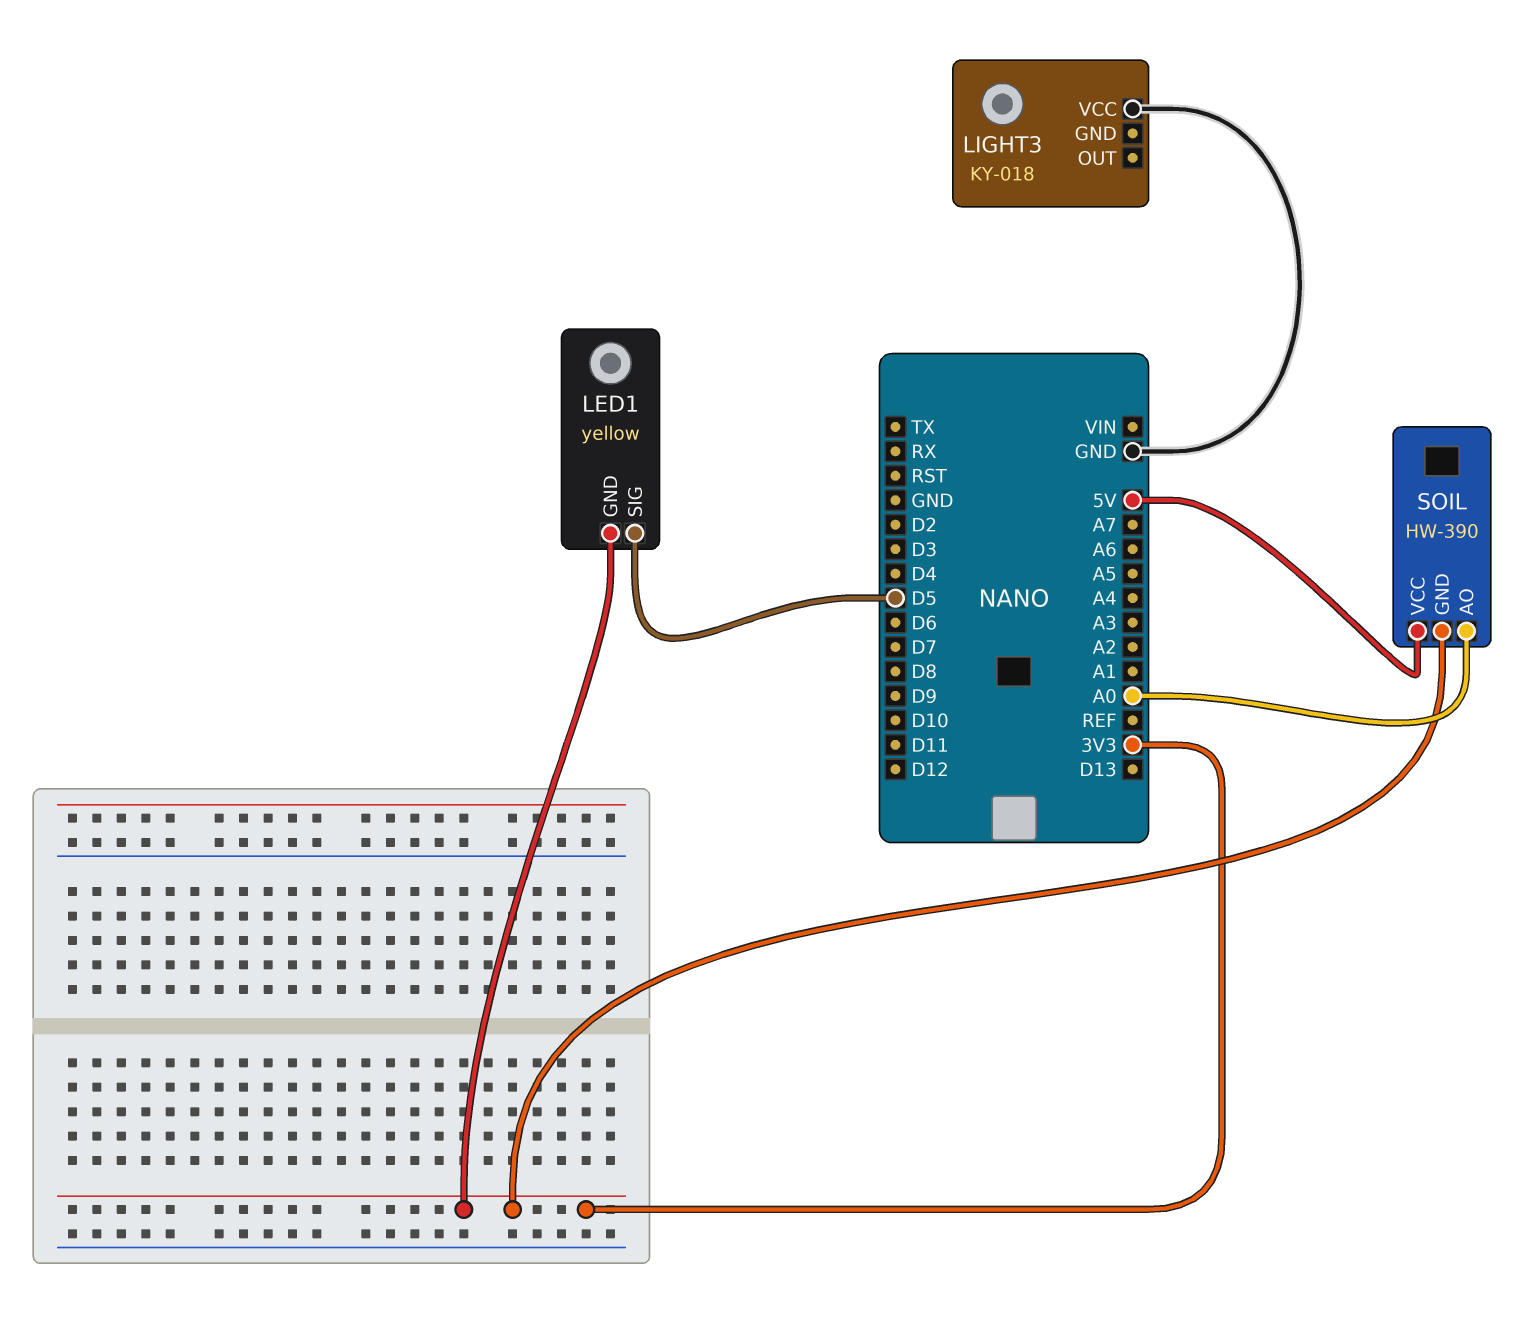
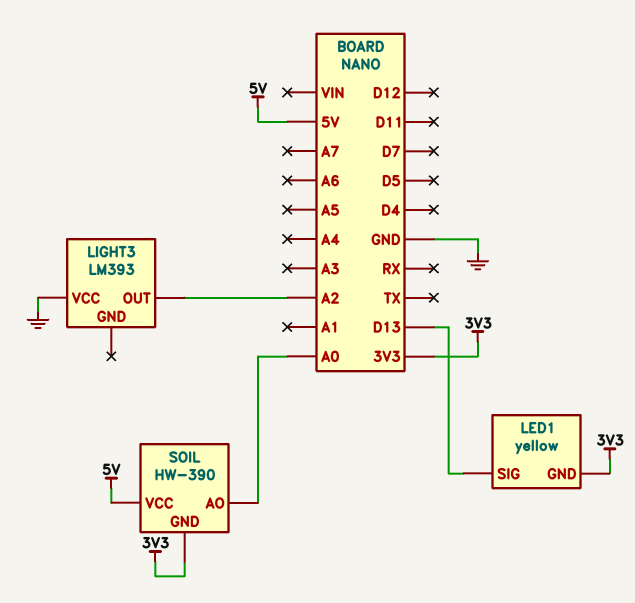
LED1 pin SIG: D5 -> D13
LIGHT3: KY-018 -> LM393
LIGHT3 pin OUT: none -> A2

